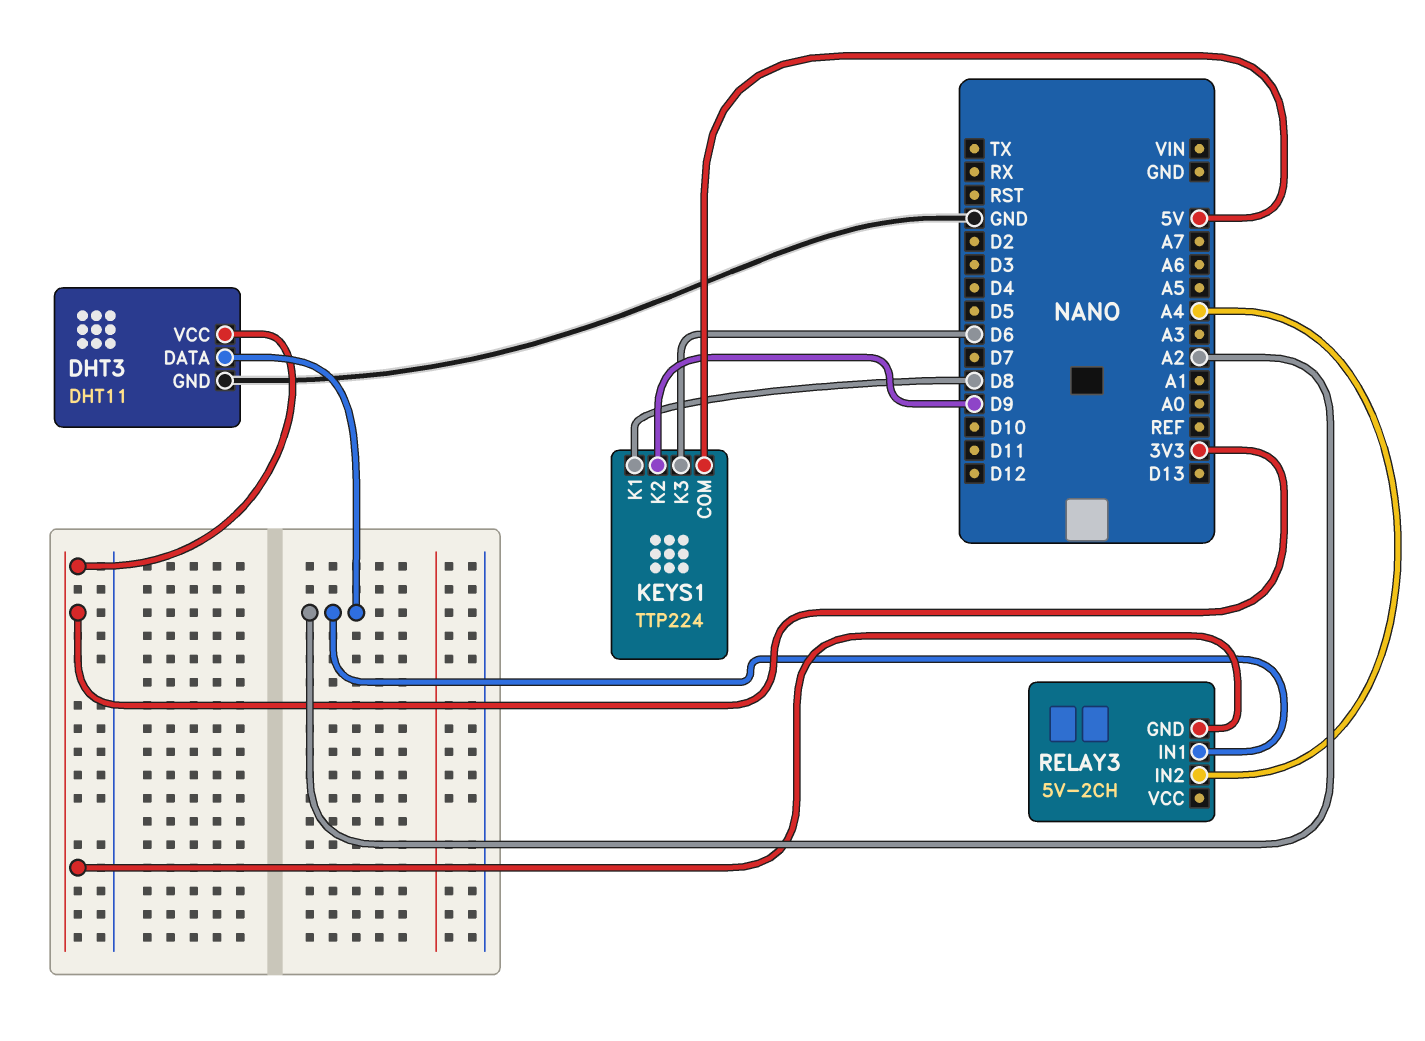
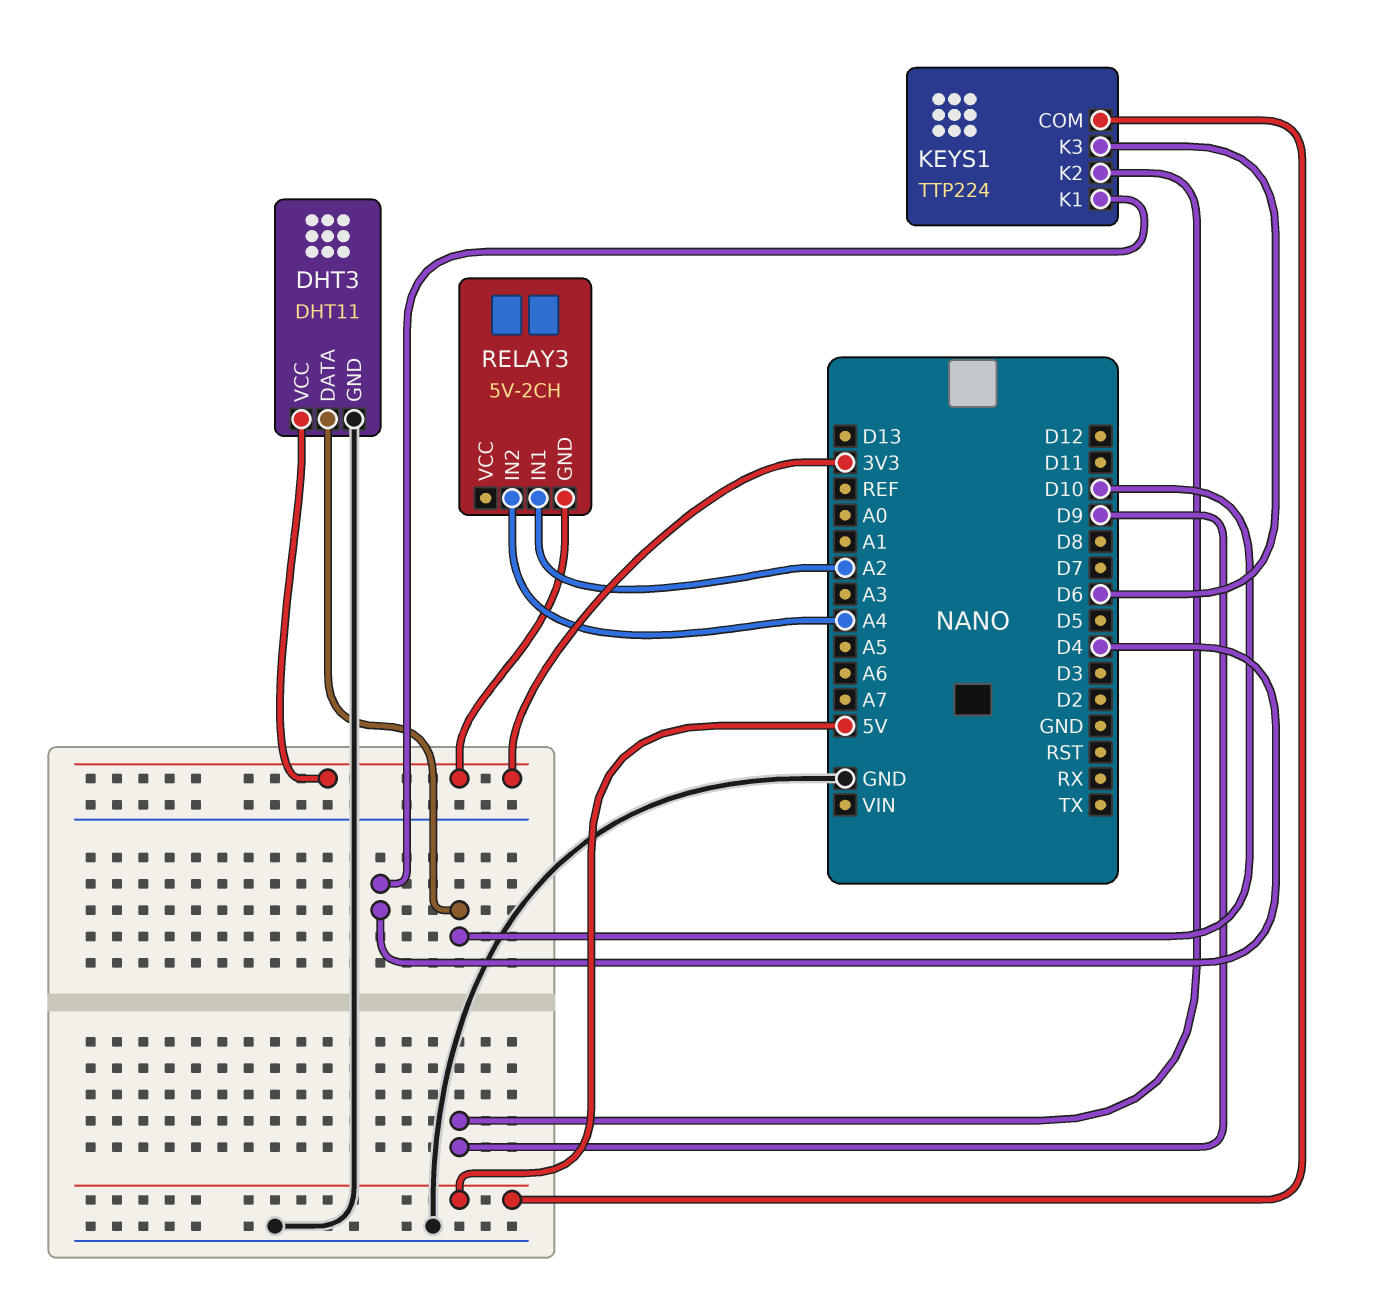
DHT3 pin DATA: A2 -> D10
KEYS1 pin K1: D8 -> D4

